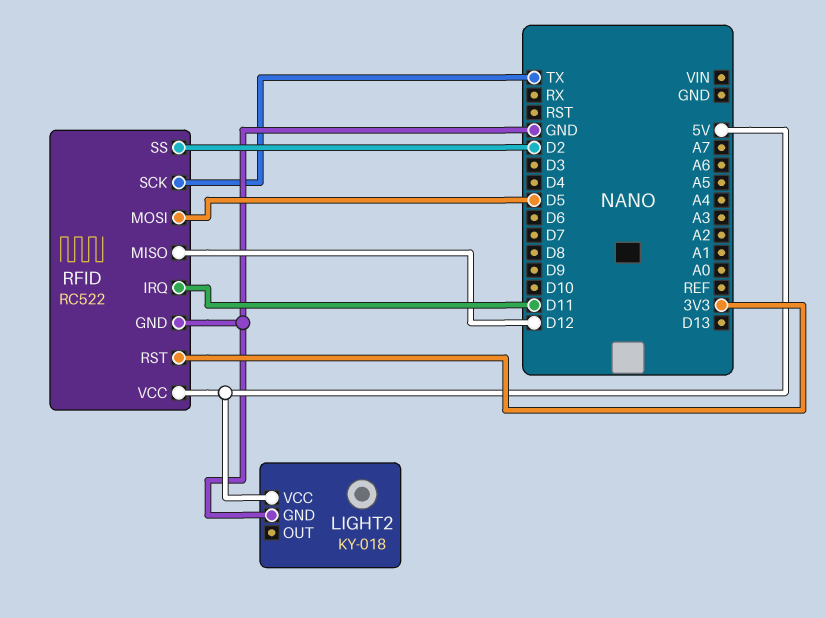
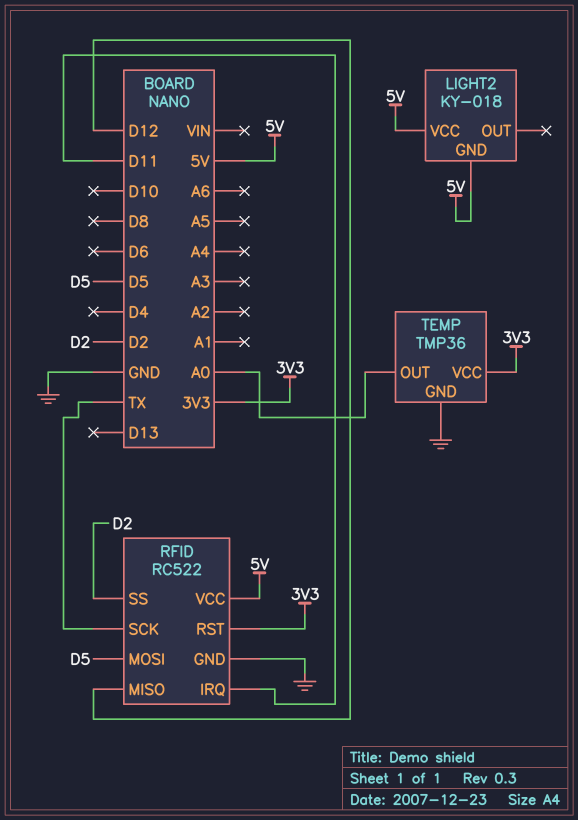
LIGHT2 pin GND: GND -> 5V
TEMP: none -> TMP36
TEMP pin GND: none -> GND
TEMP pin OUT: none -> A0
TEMP pin VCC: none -> 3V3

